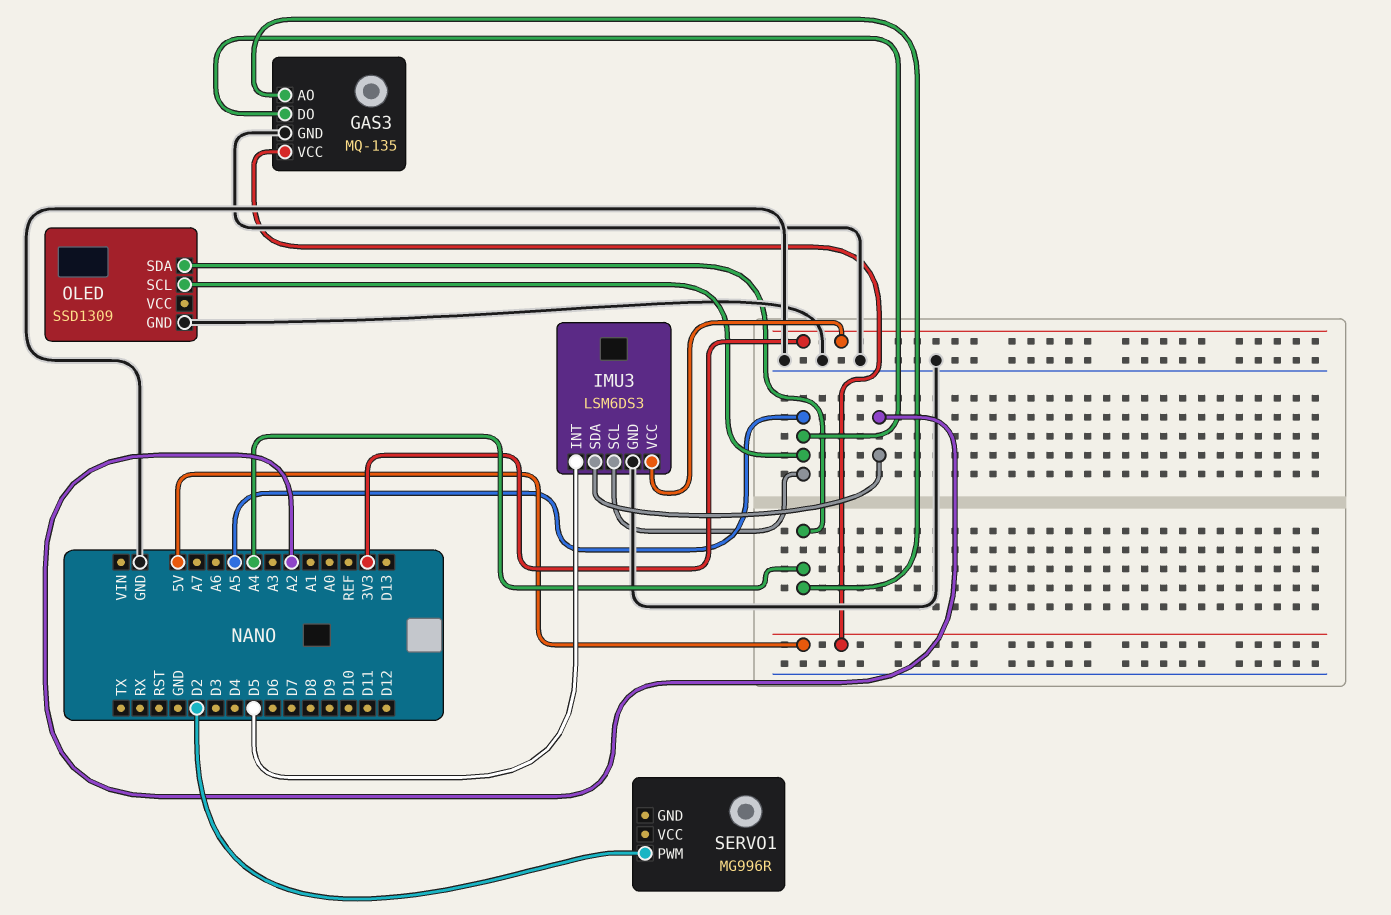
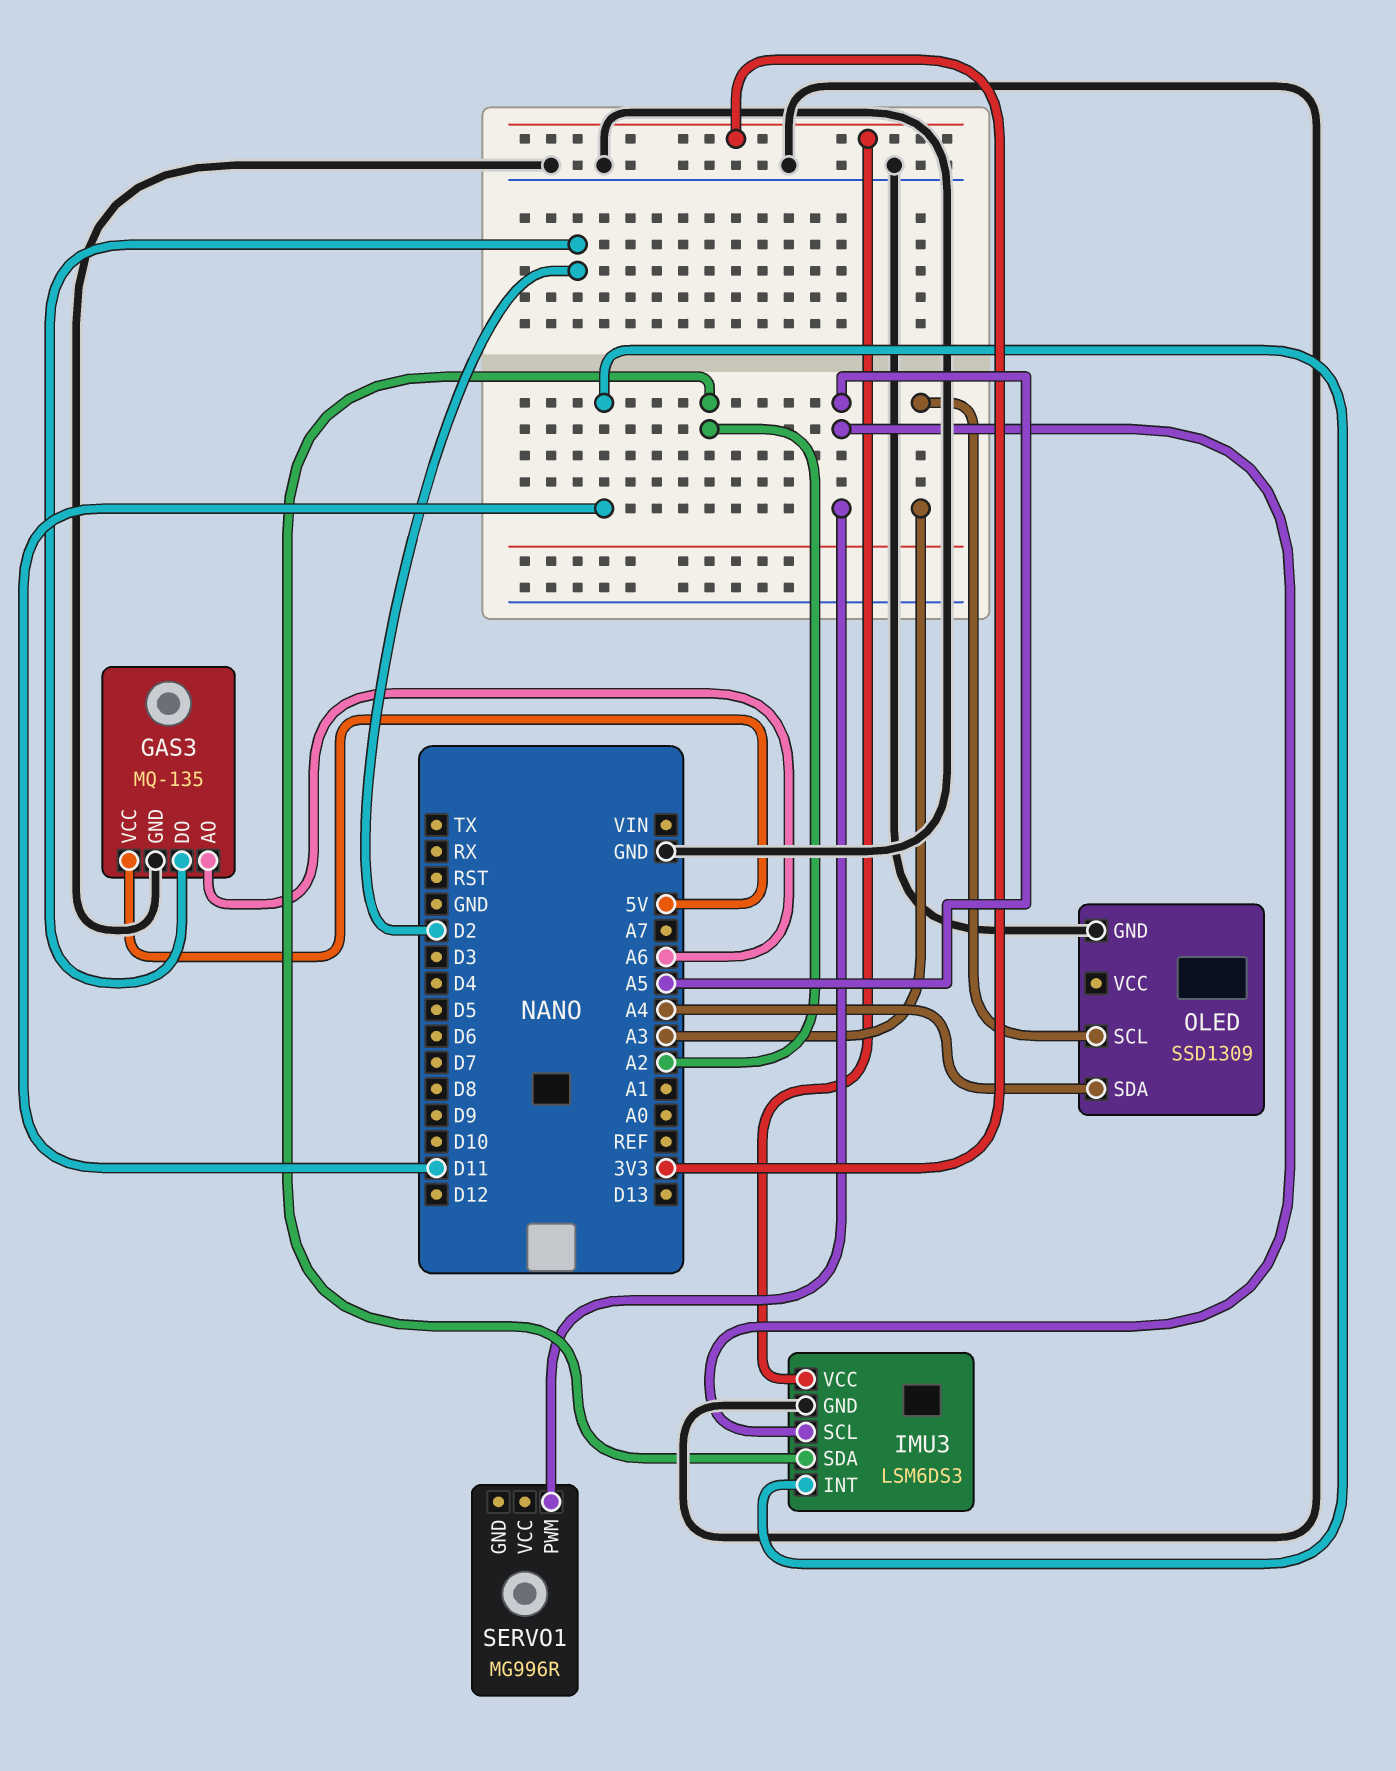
GAS3 pin AO: A4 -> A6
GAS3 pin DO: A5 -> D2
IMU3 pin INT: D5 -> D11
OLED pin SCL: A5 -> A3
SERVO1 pin PWM: D2 -> A5

